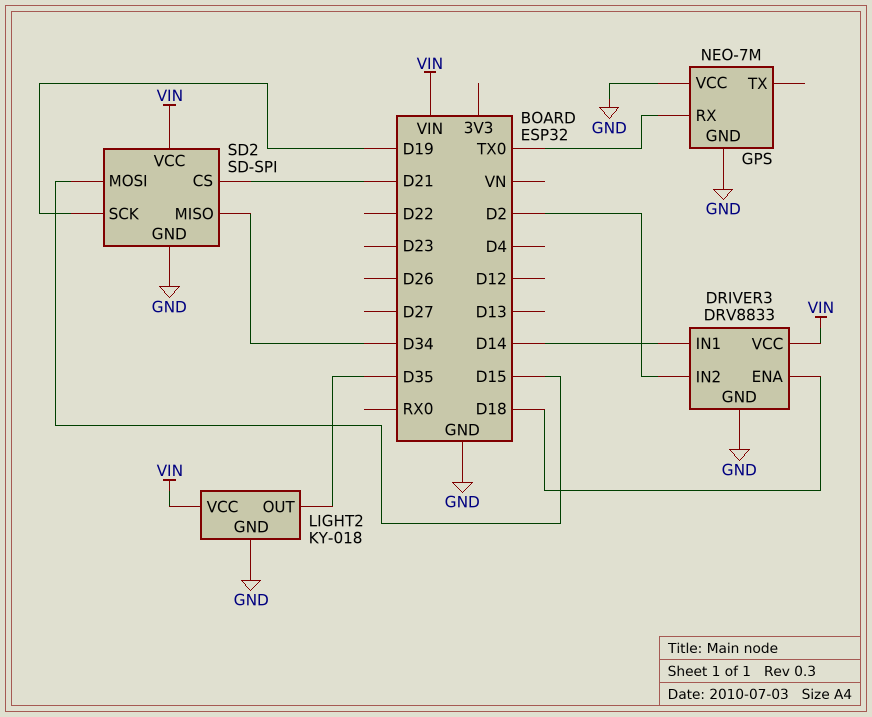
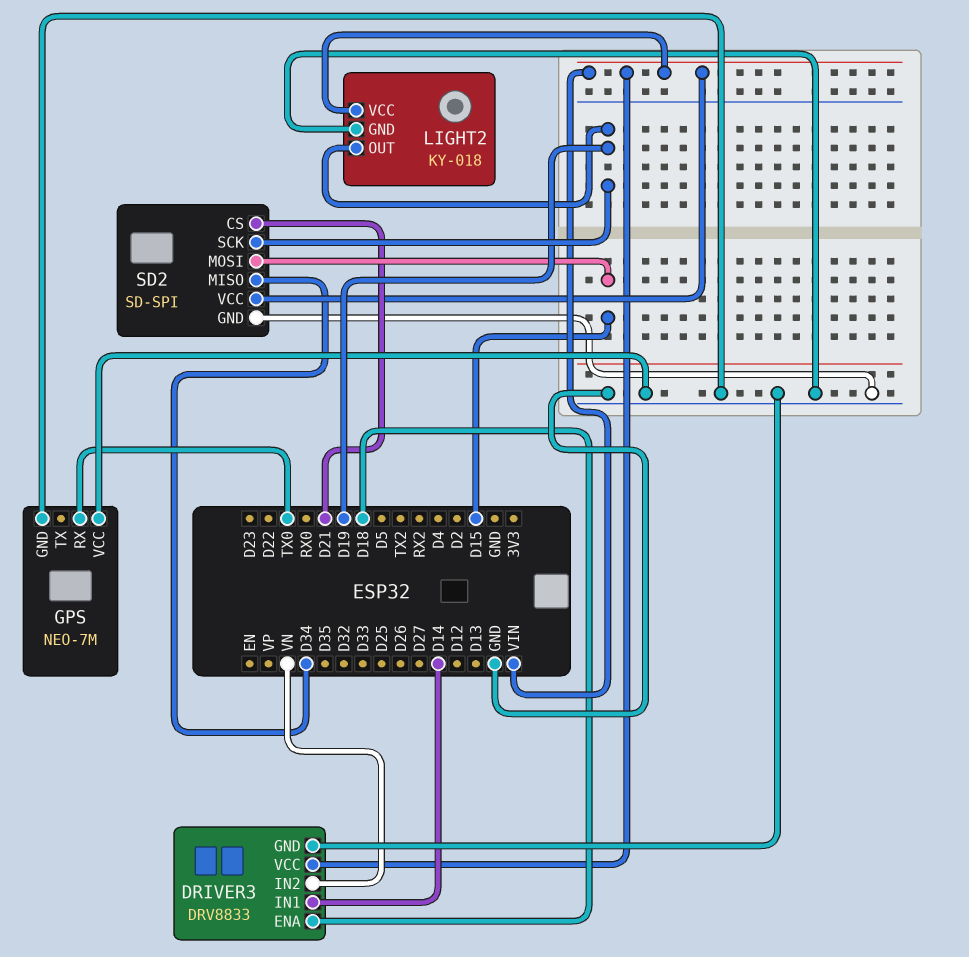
DRIVER3 pin IN2: D2 -> VN
LIGHT2 pin OUT: D35 -> D19

